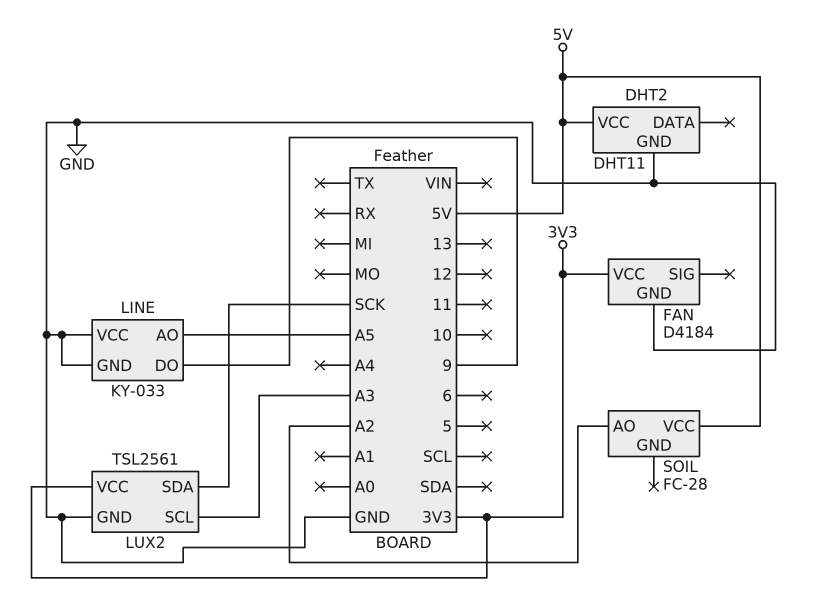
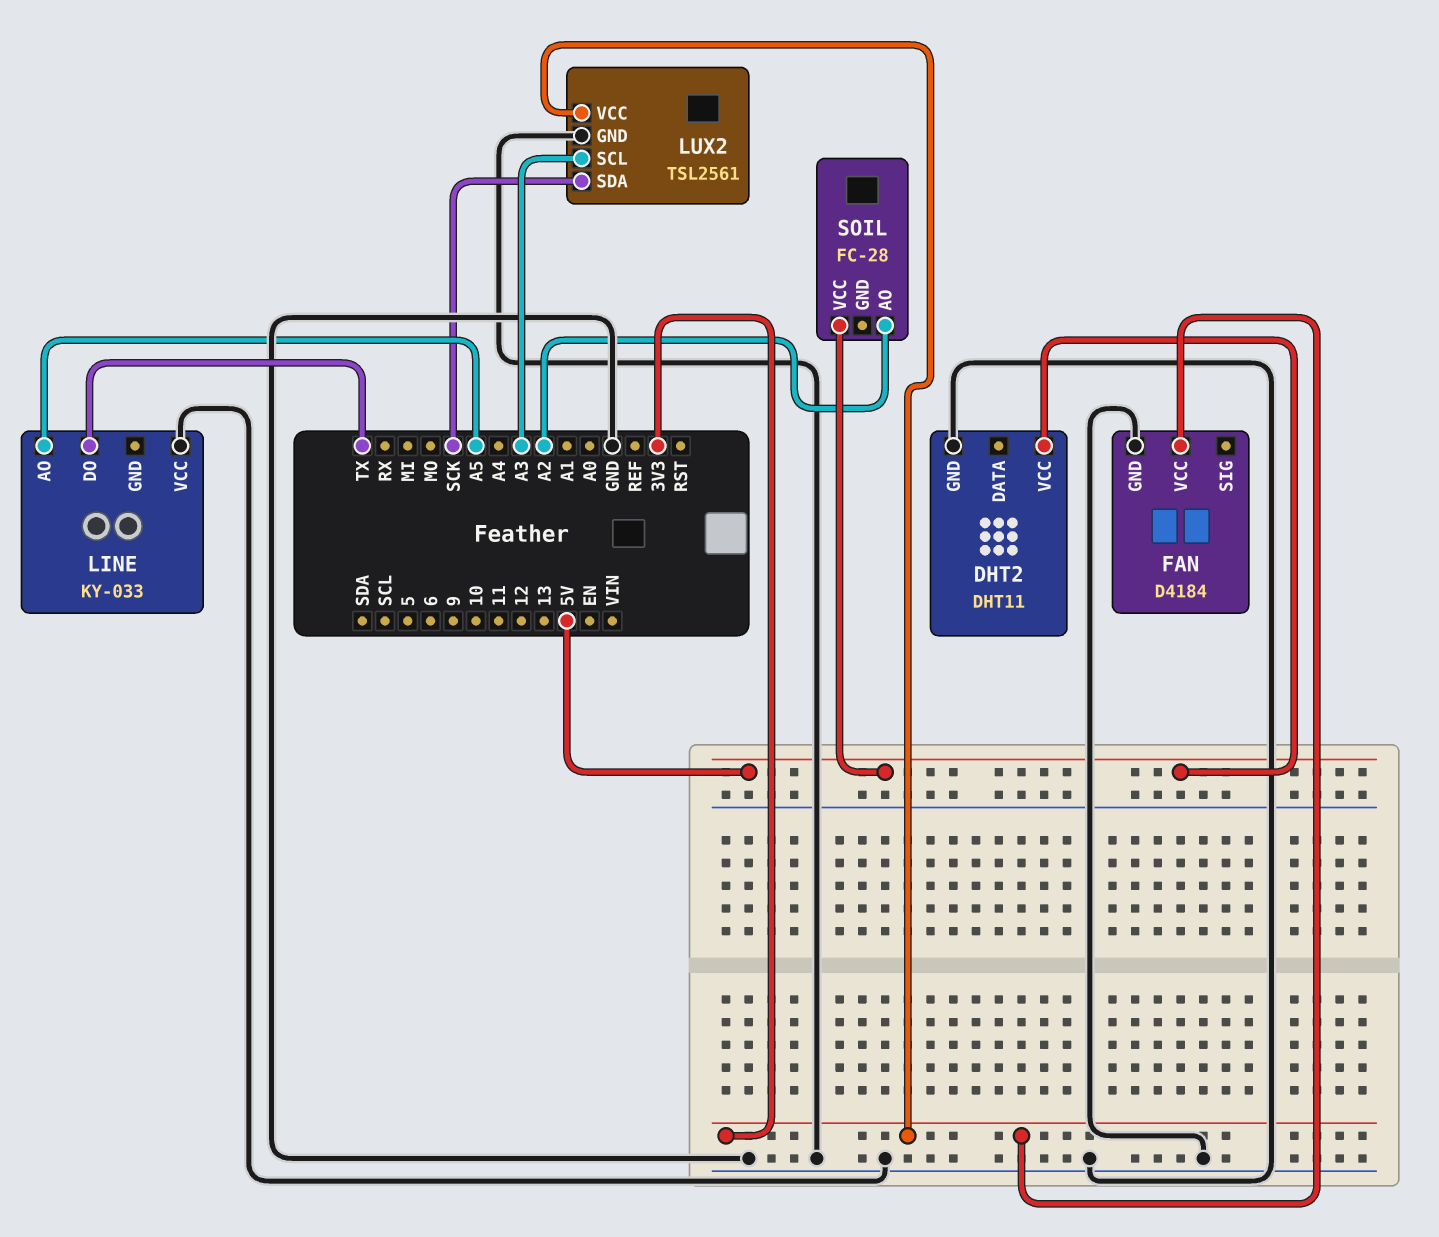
LINE pin DO: 9 -> TX
LINE pin GND: GND -> none

